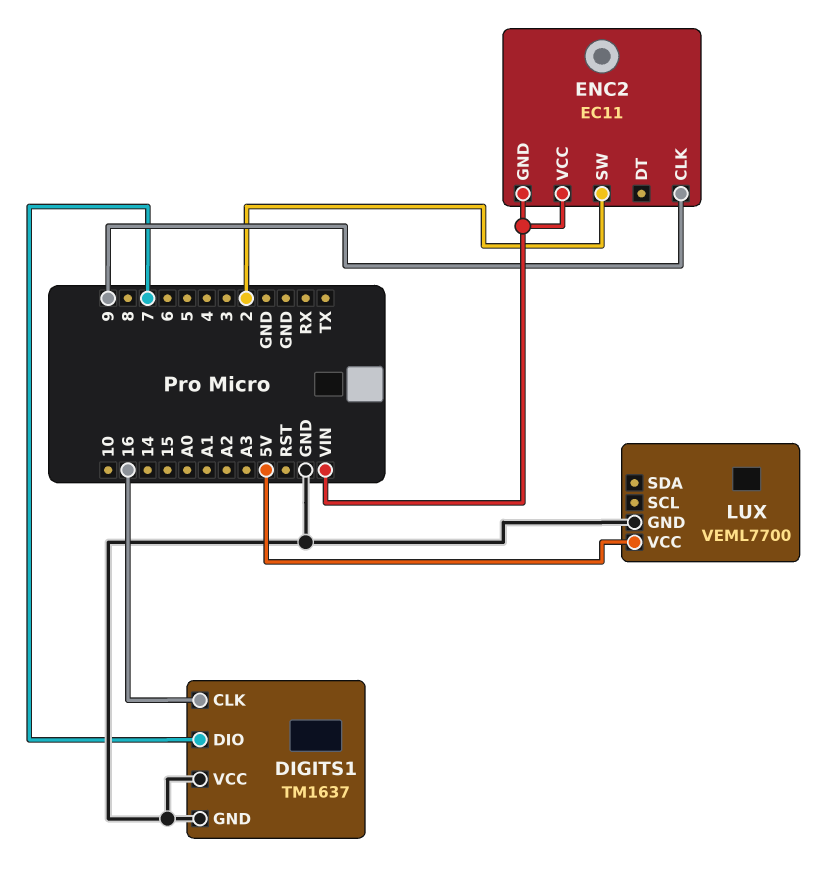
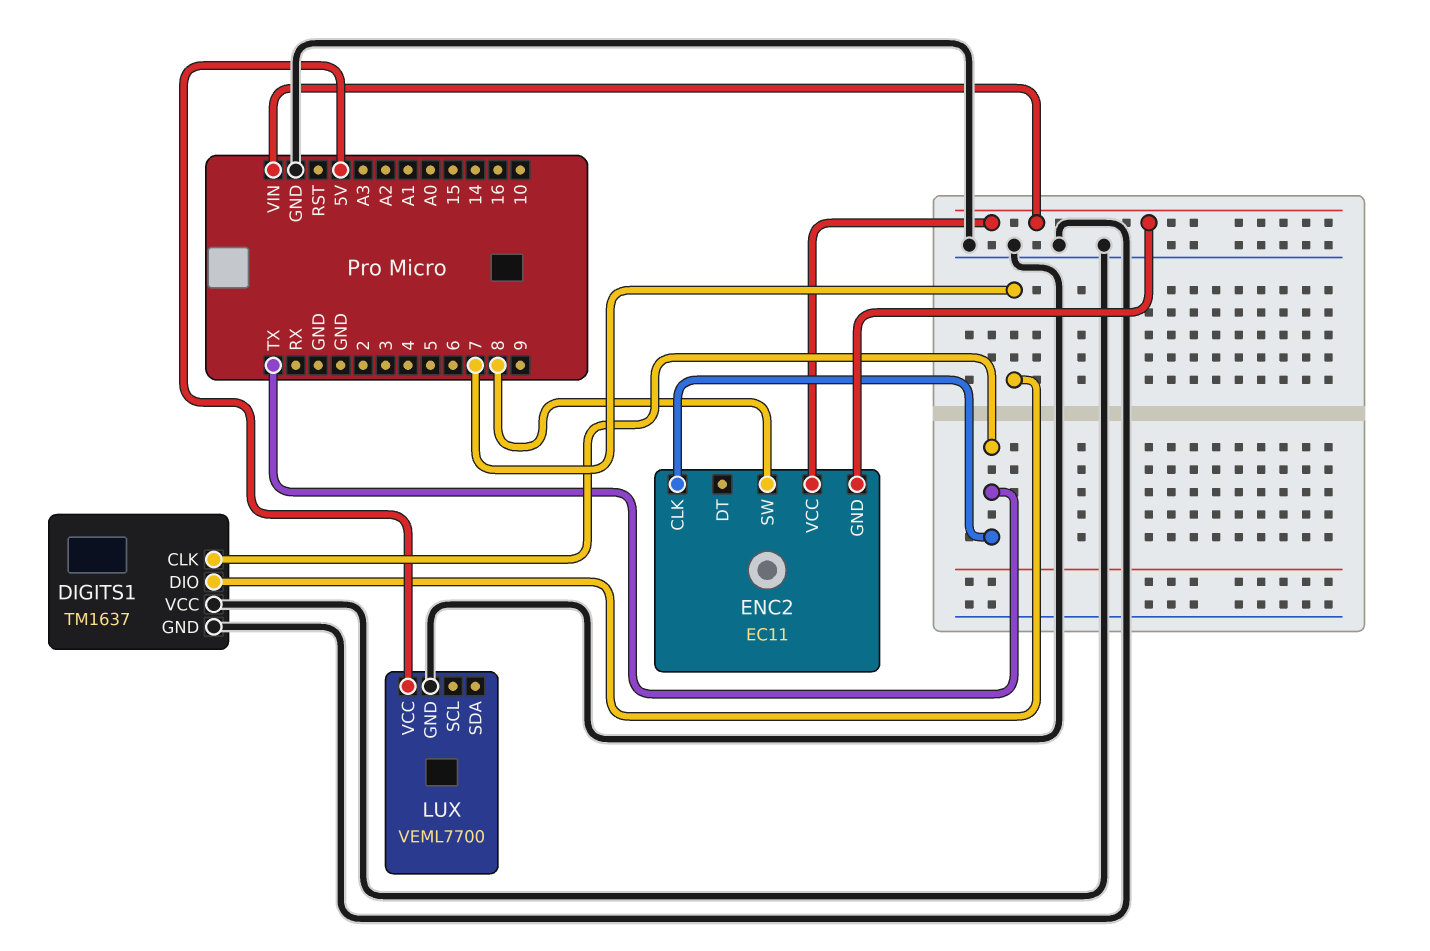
DIGITS1 pin CLK: 16 -> TX
ENC2 pin CLK: 9 -> TX
ENC2 pin SW: 2 -> 8

